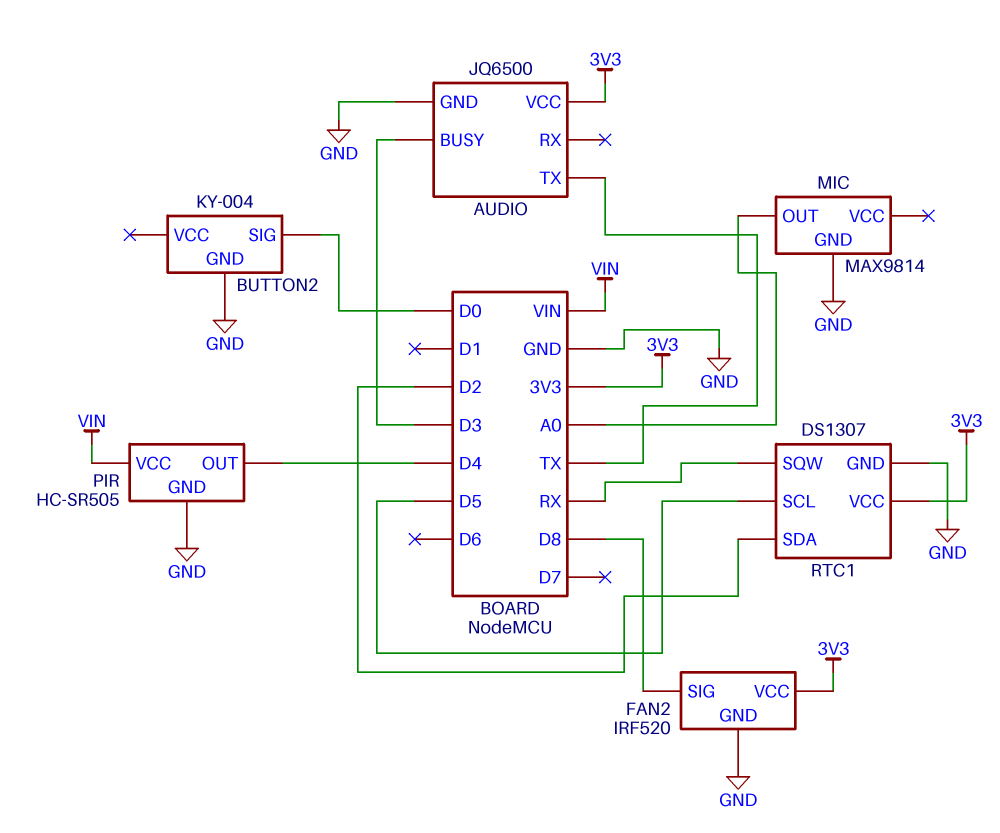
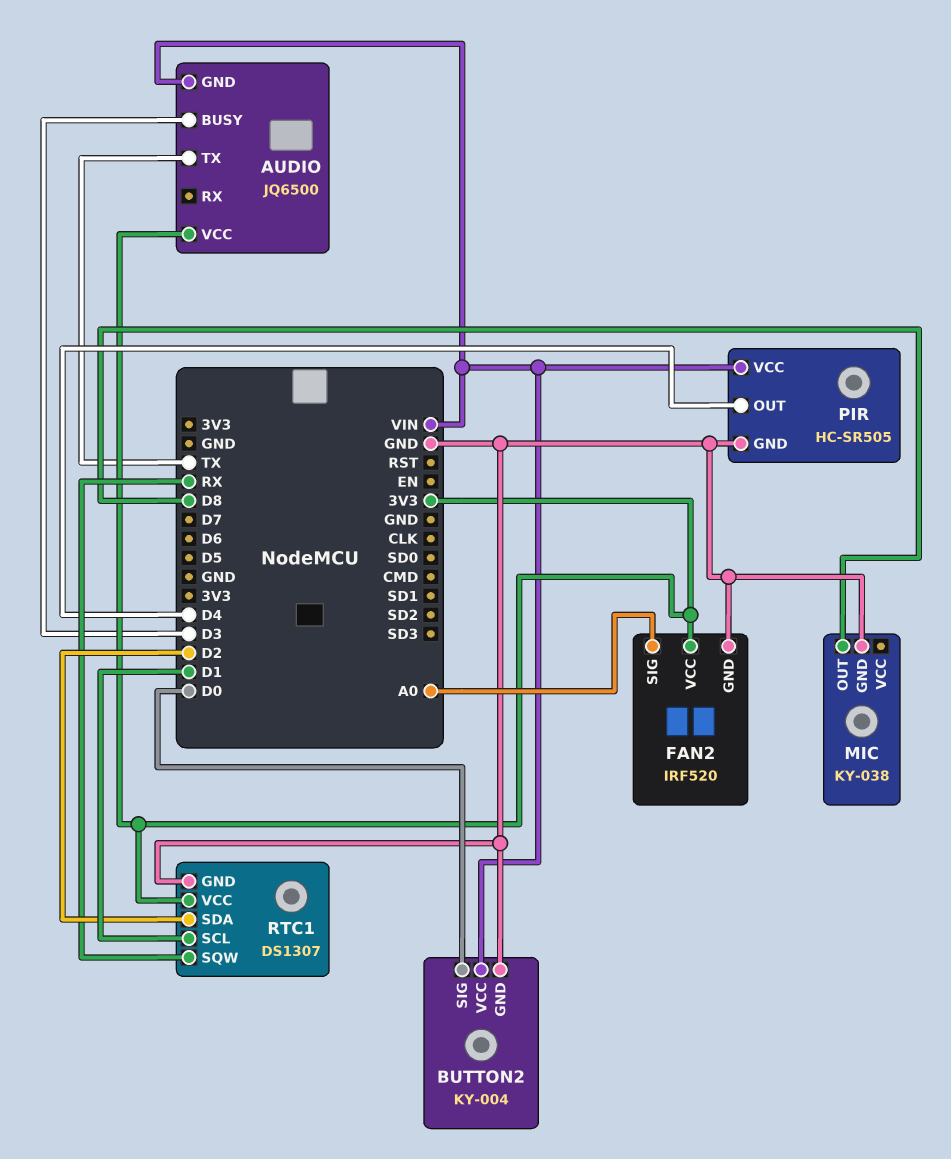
AUDIO pin GND: GND -> VIN
BUTTON2 pin VCC: none -> VIN
FAN2 pin SIG: D8 -> A0
MIC: MAX9814 -> KY-038
MIC pin OUT: A0 -> D8
RTC1 pin SCL: D5 -> D1

